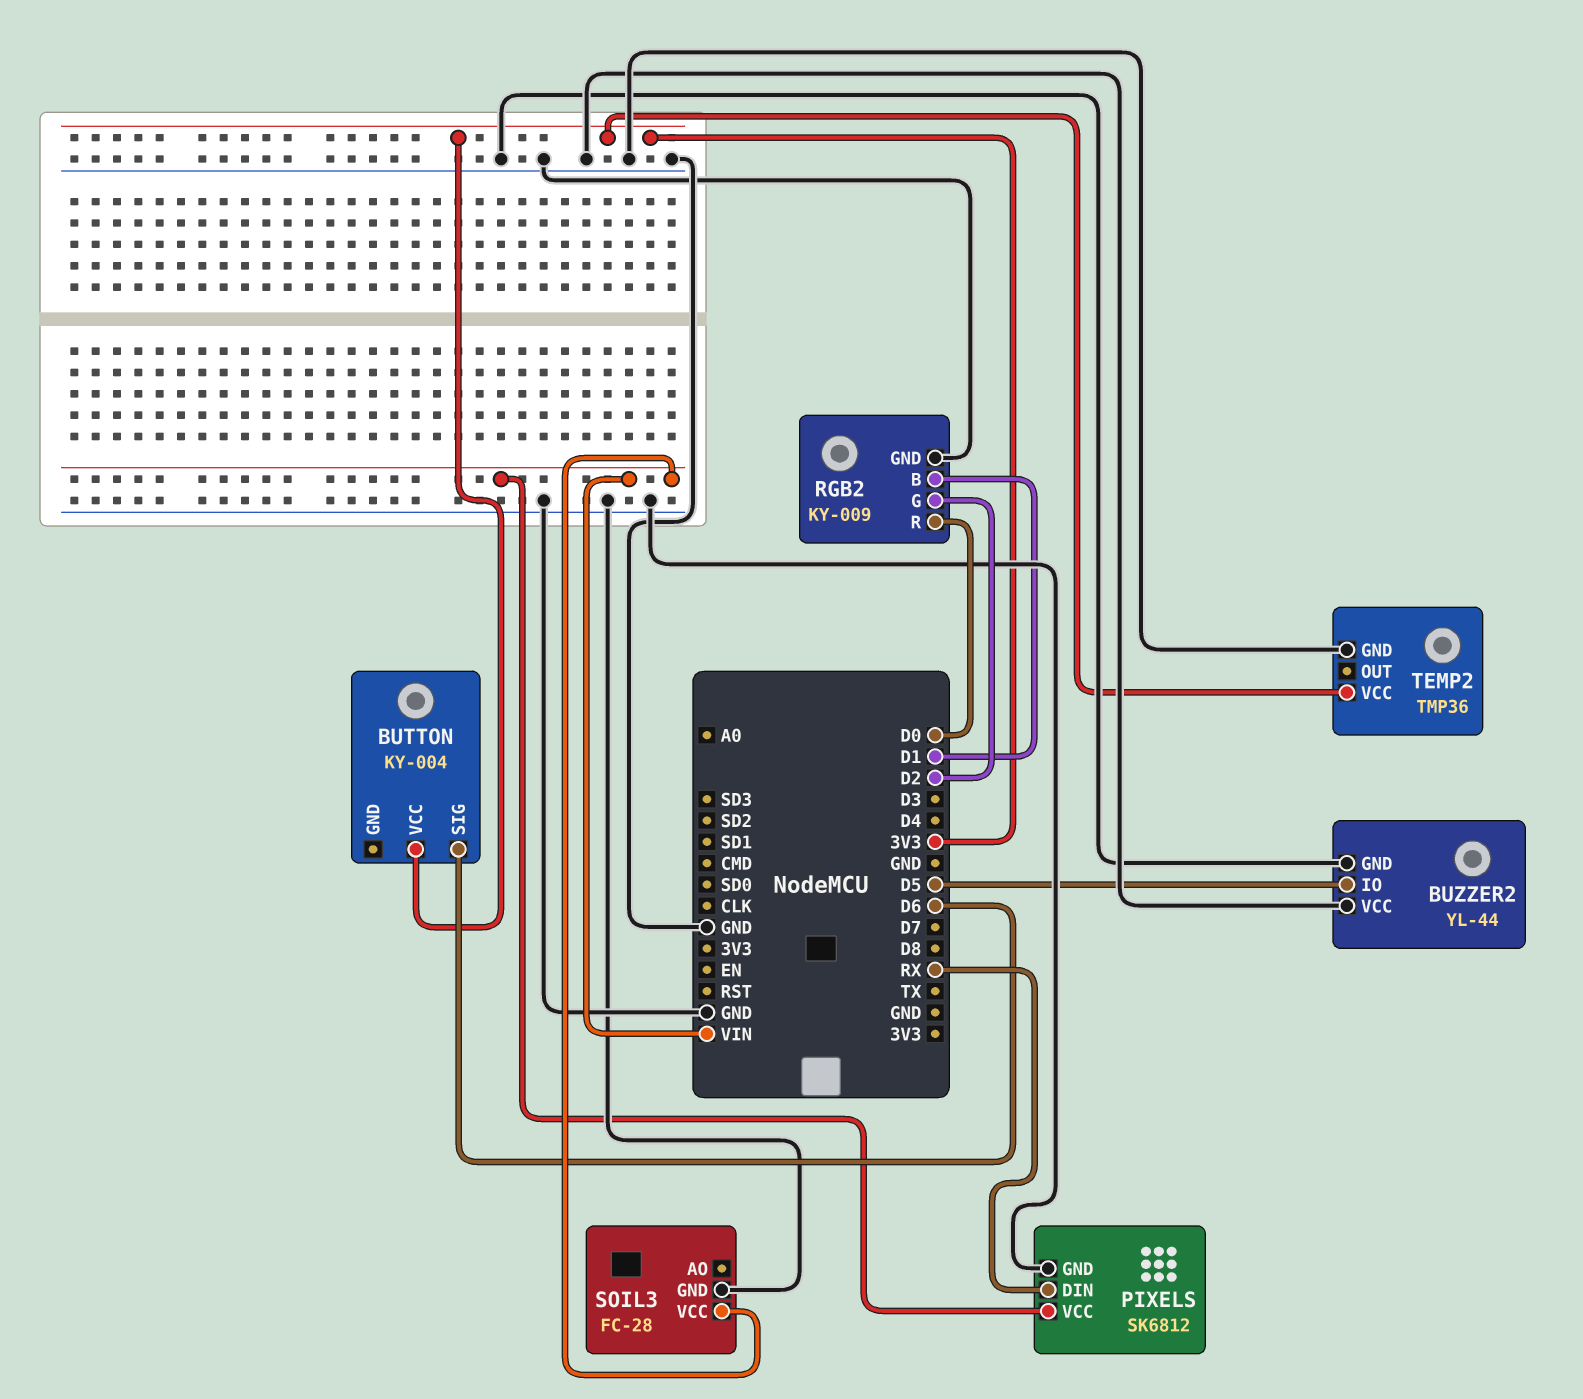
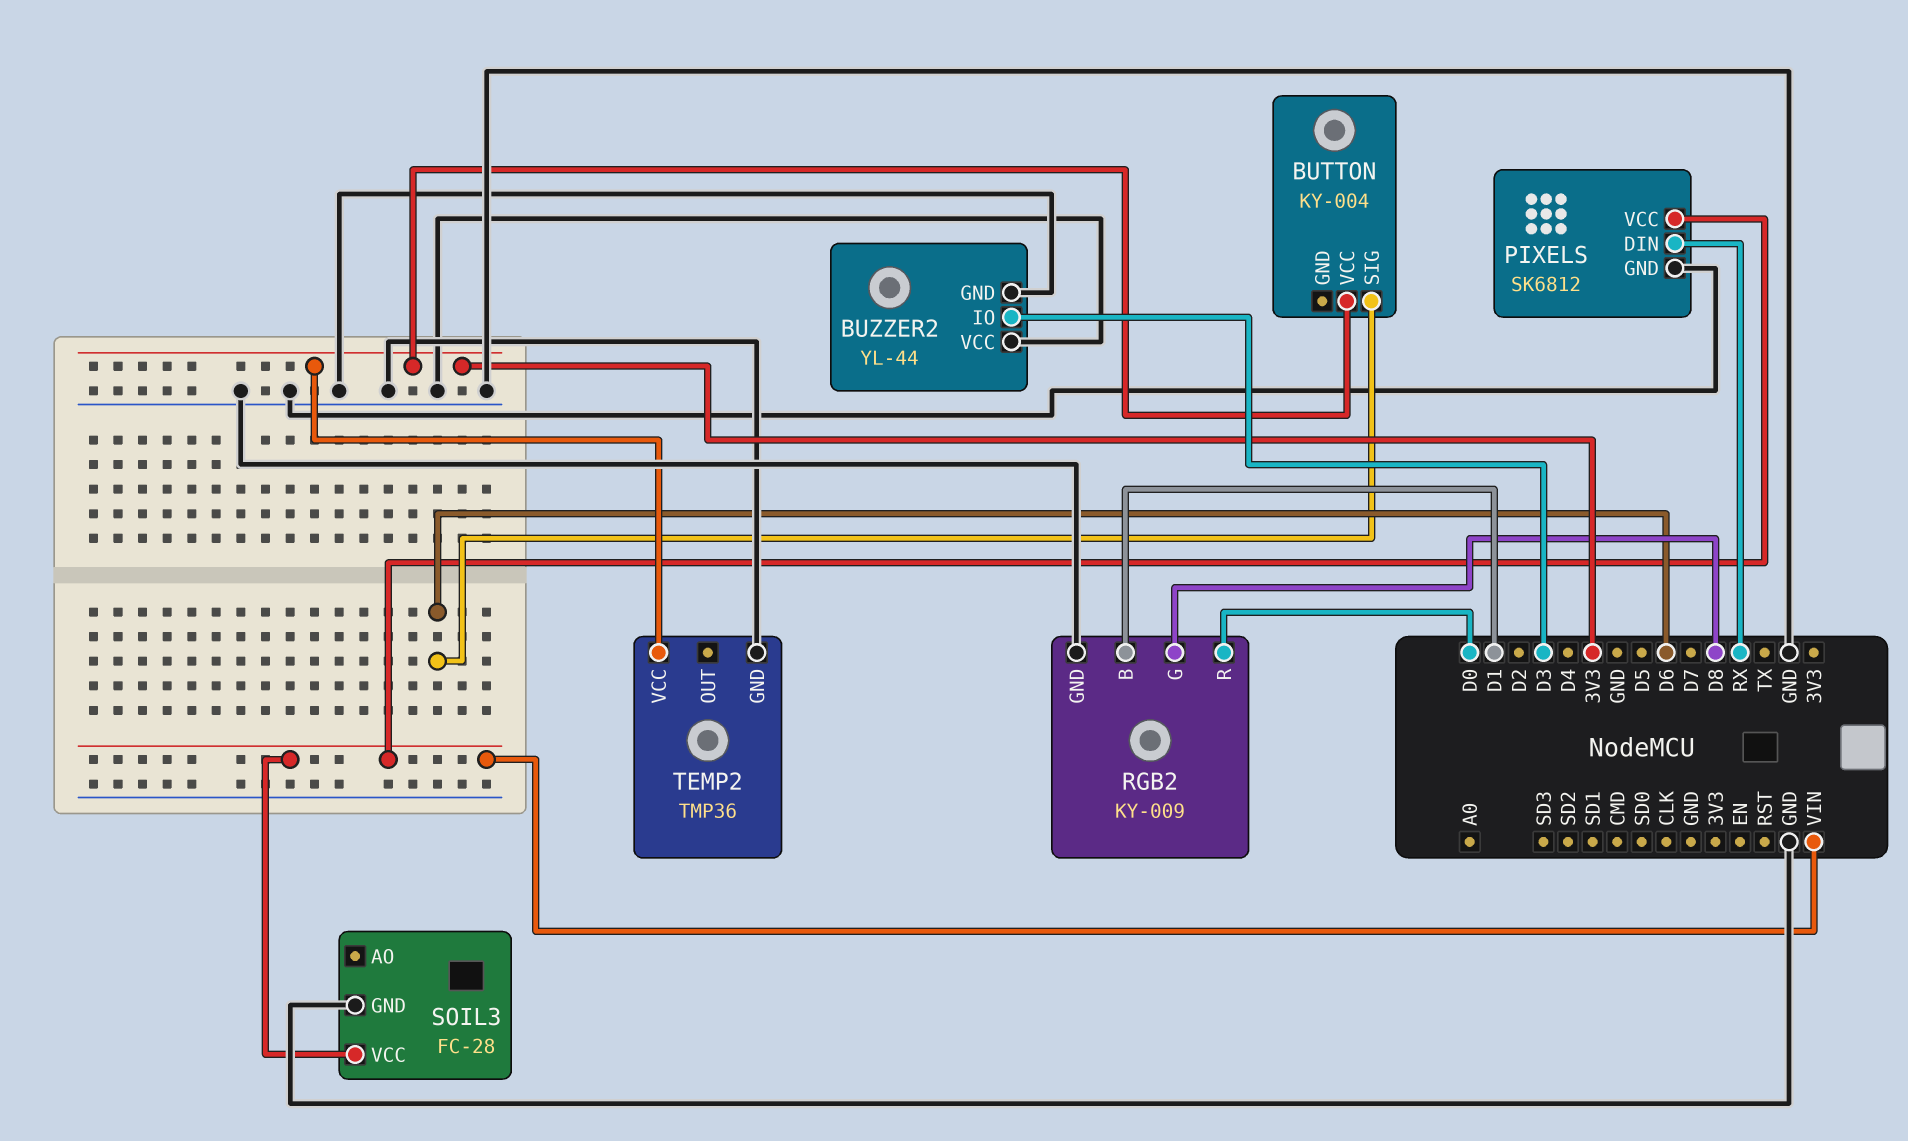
BUZZER2 pin IO: D5 -> D3
RGB2 pin G: D2 -> D8

